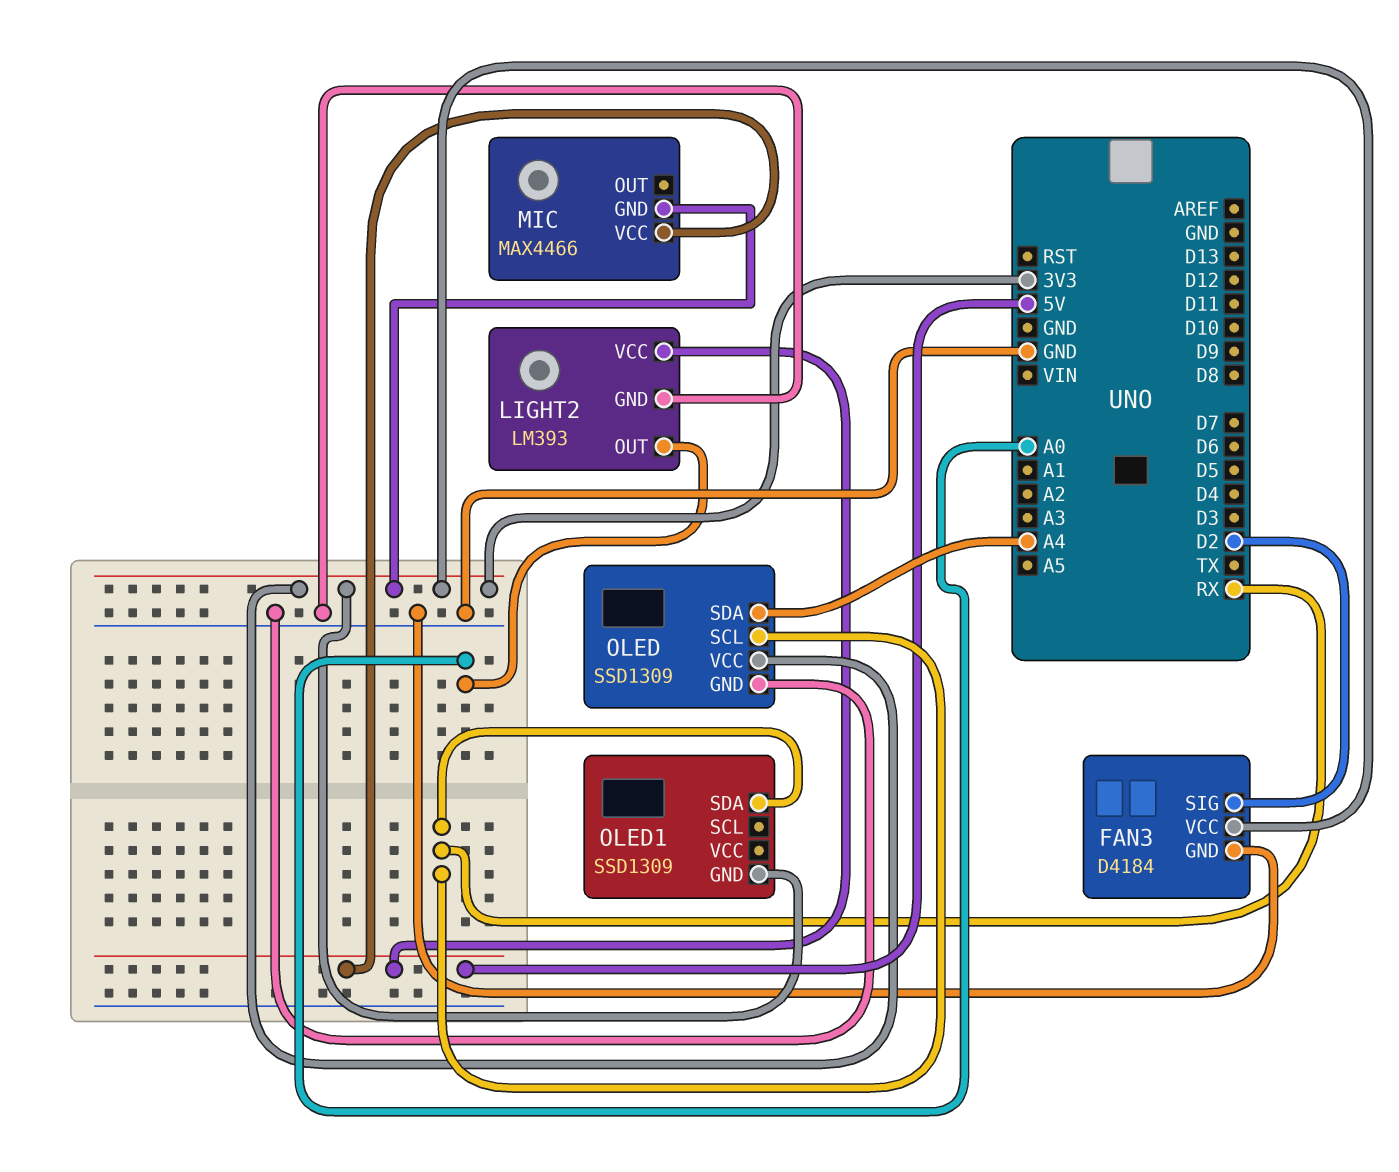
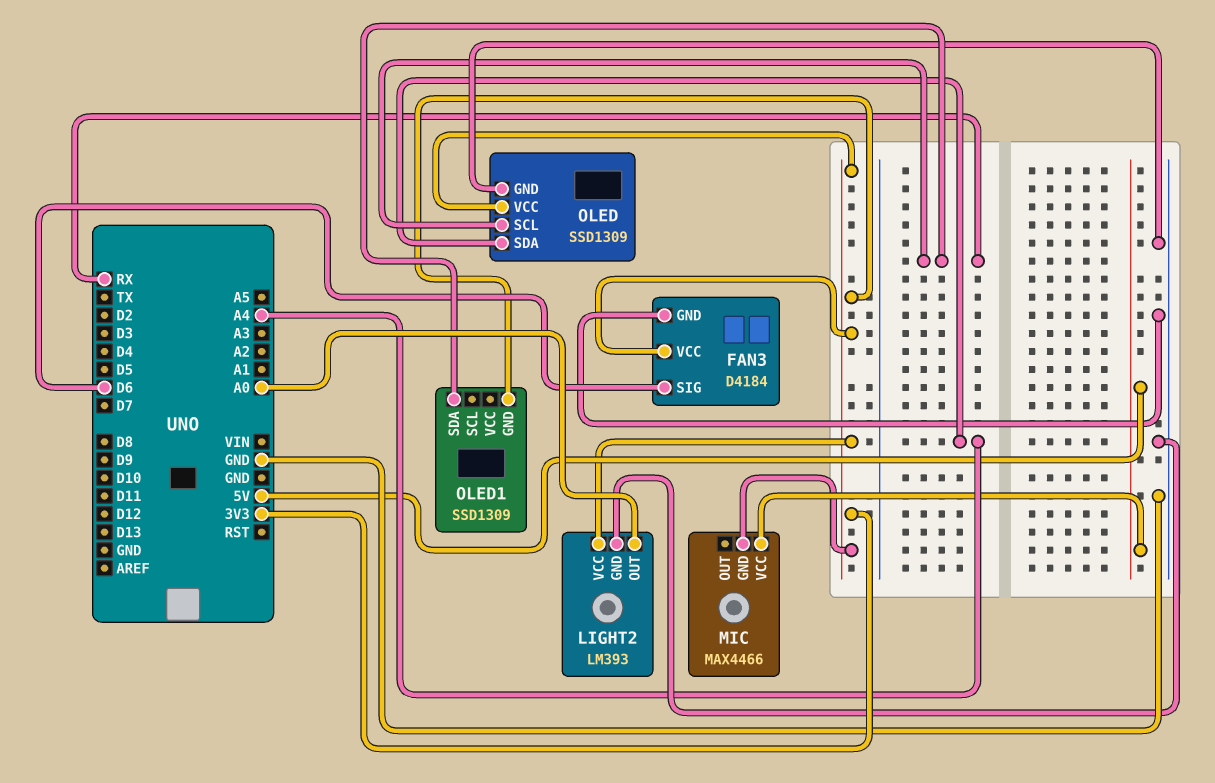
FAN3 pin SIG: D2 -> D6
LIGHT2 pin VCC: 5V -> 3V3

